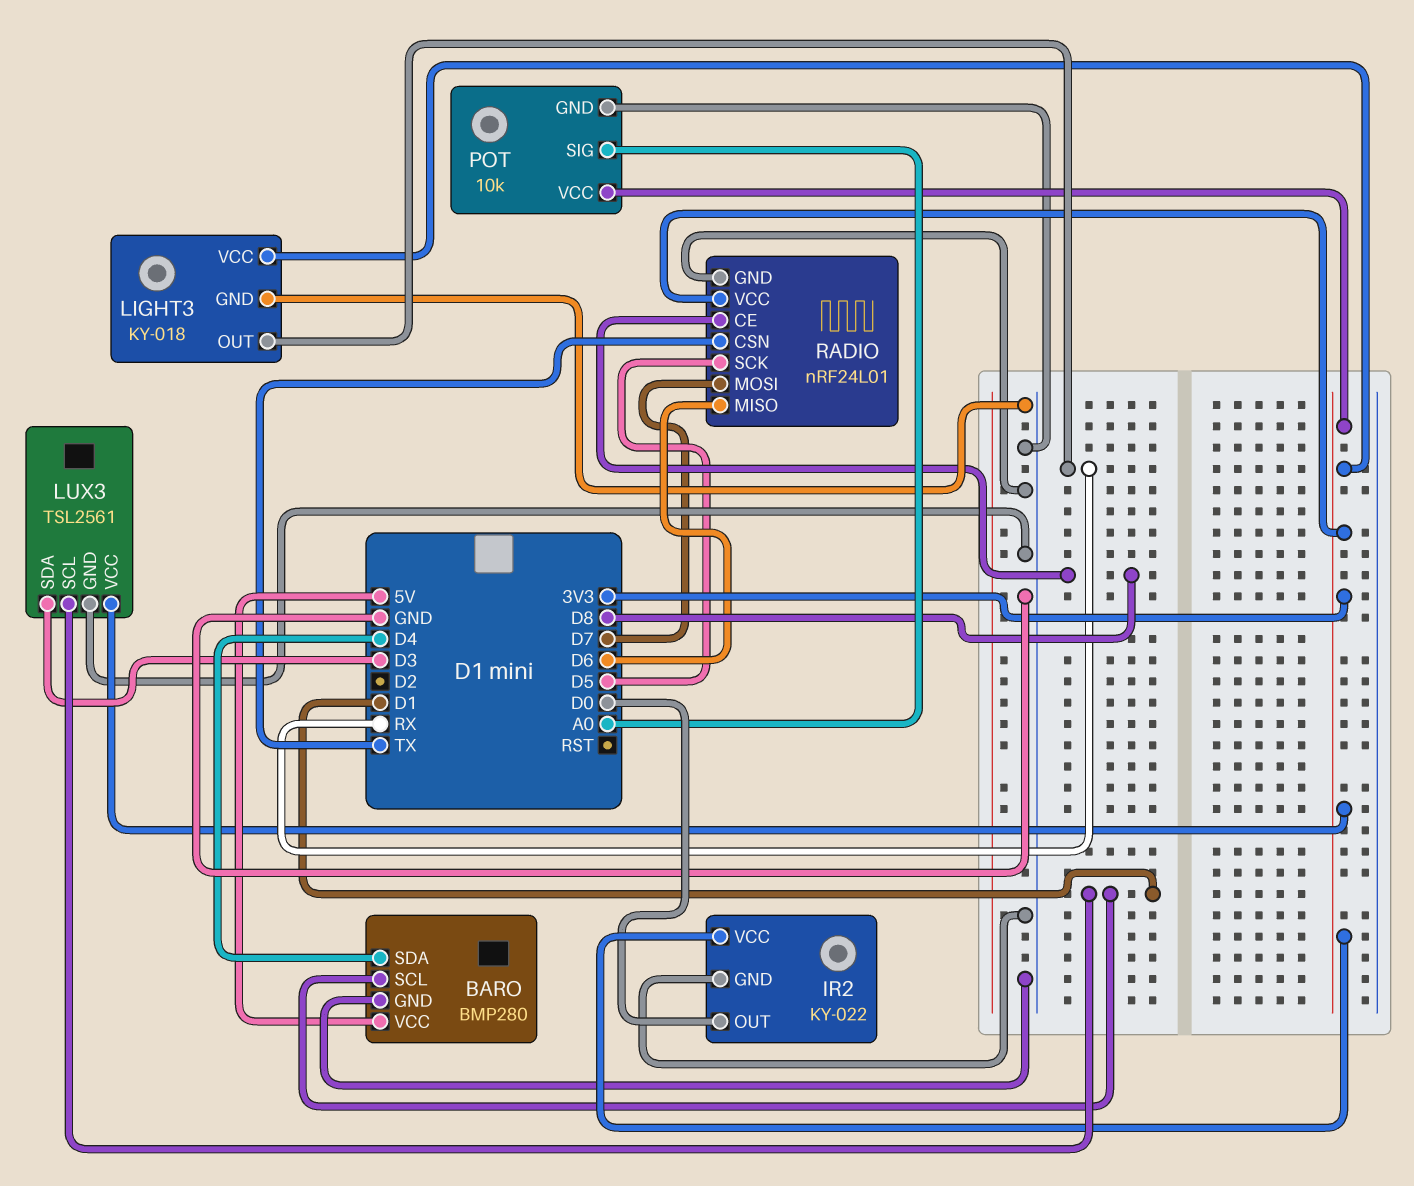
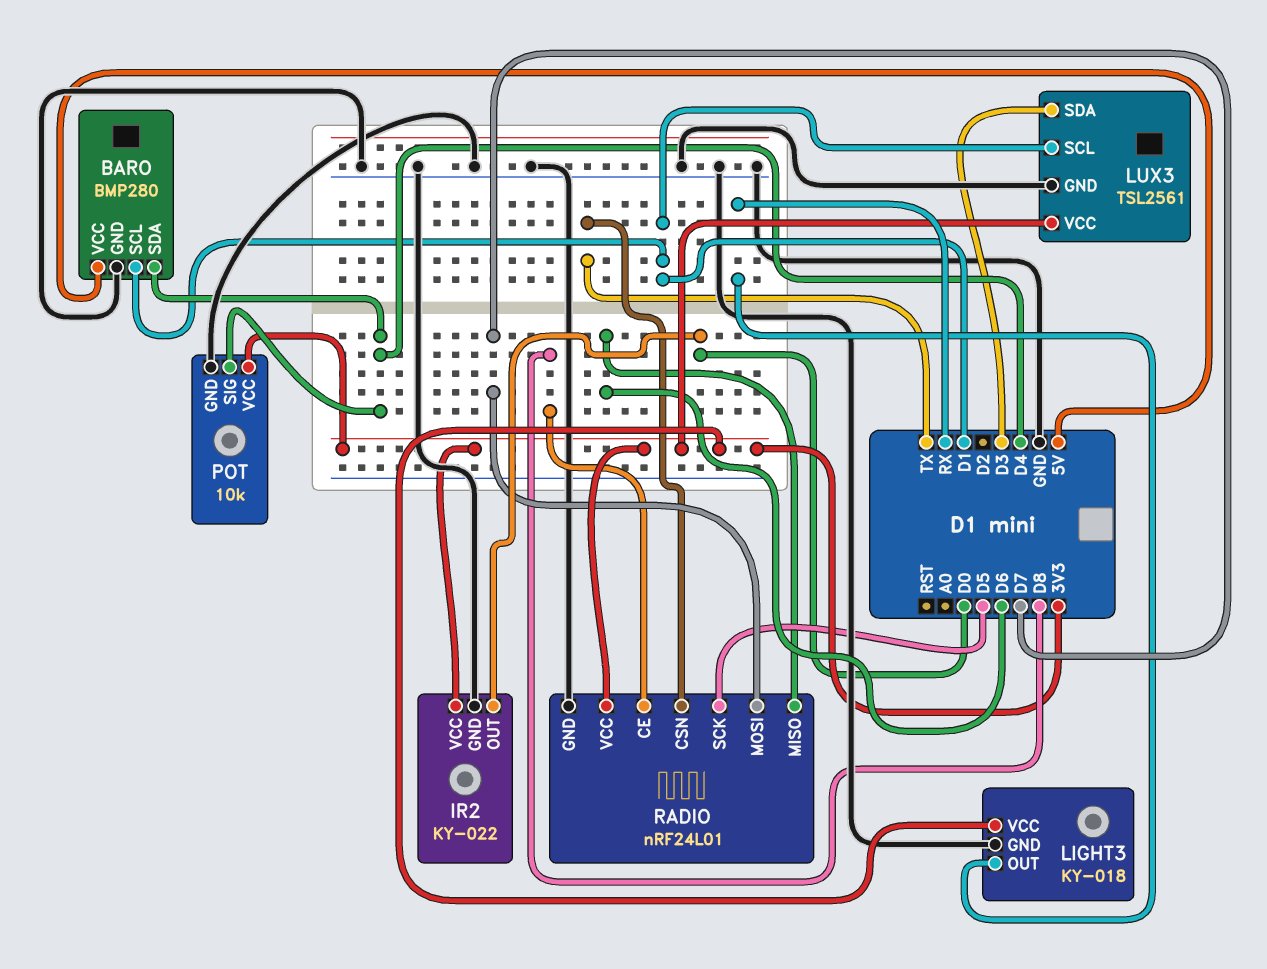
POT pin SIG: A0 -> D4

